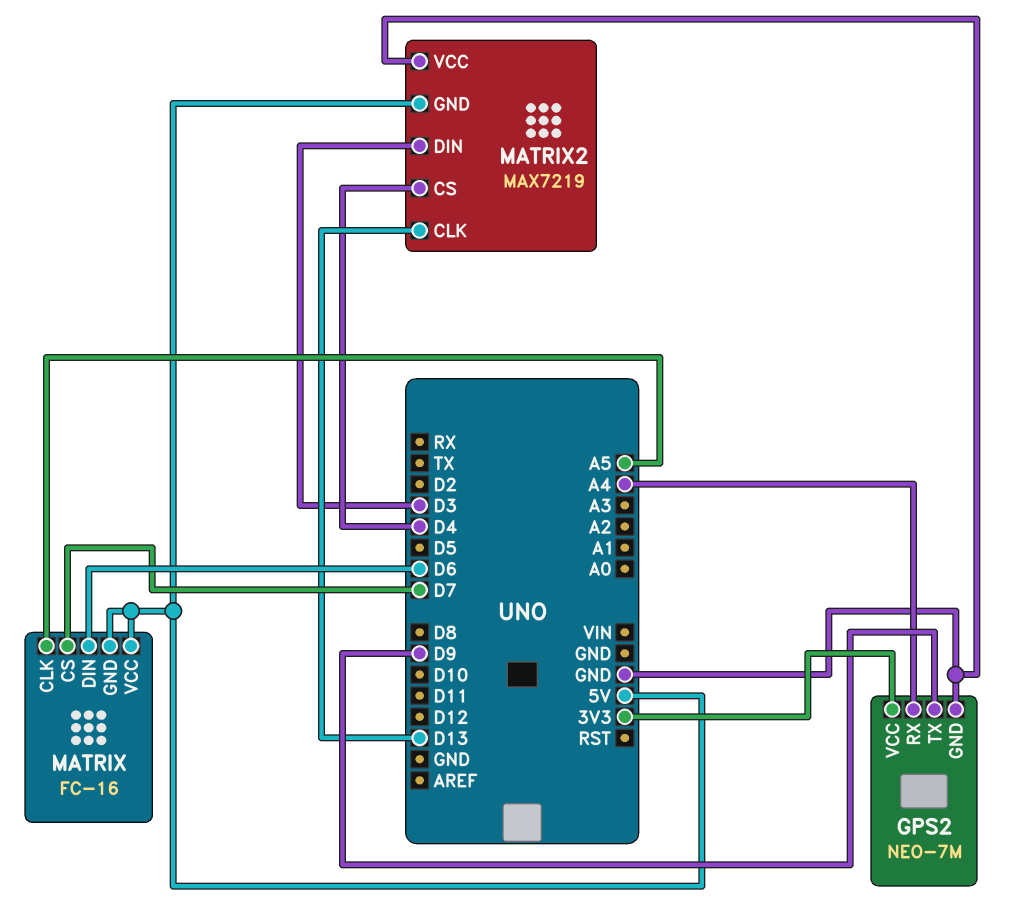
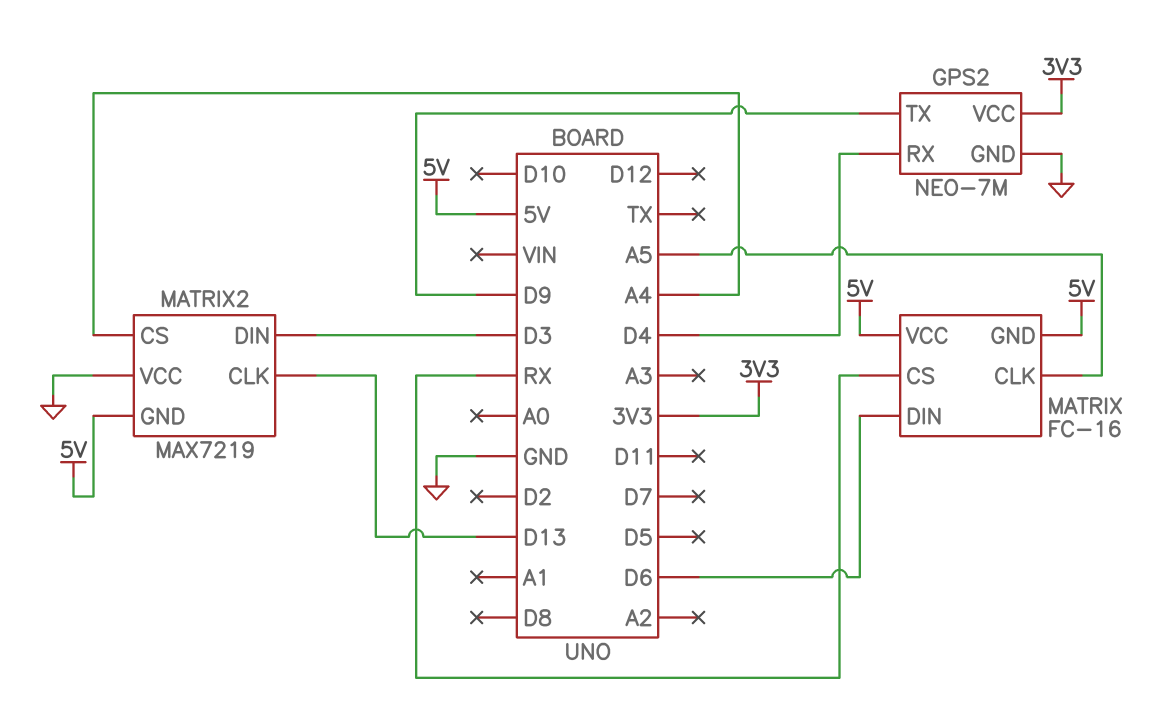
GPS2 pin RX: A4 -> D4
MATRIX pin CS: D7 -> RX
MATRIX2 pin CS: D4 -> A4

